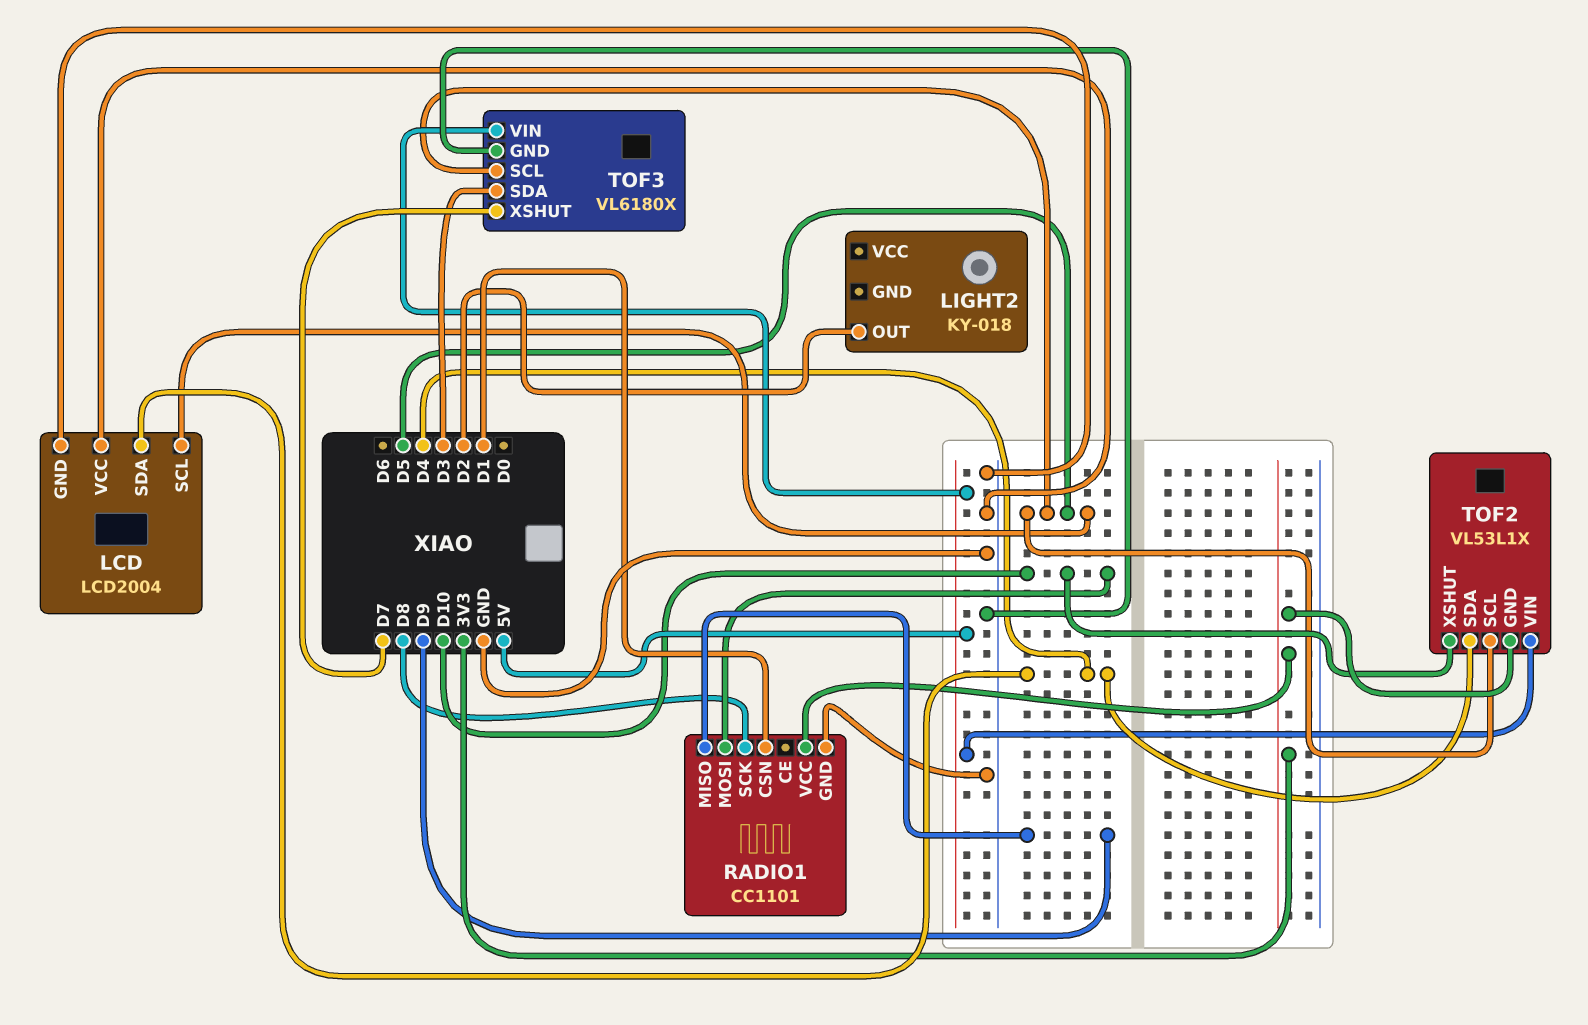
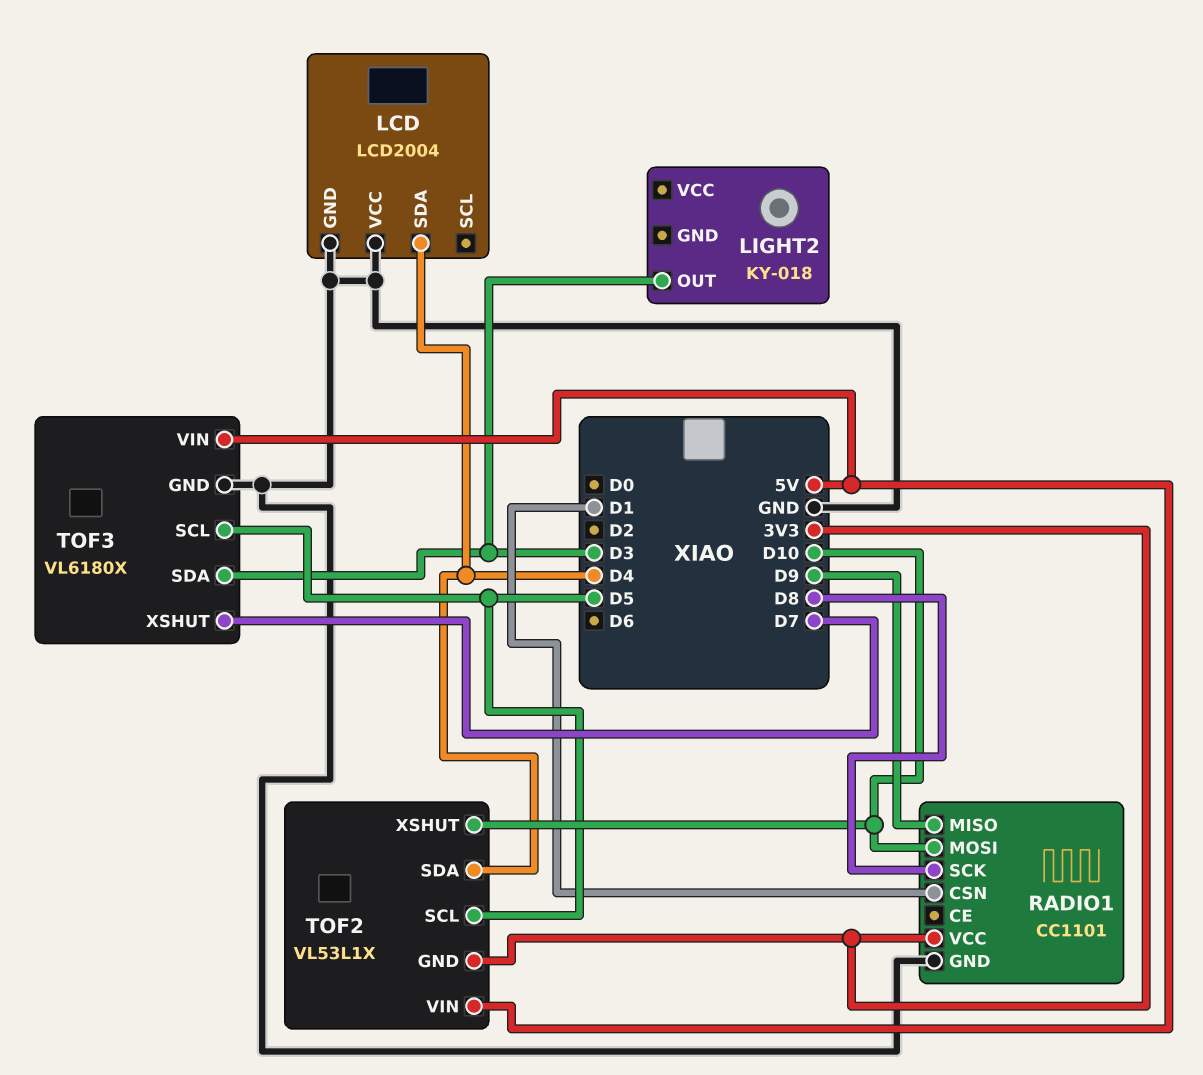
LCD pin SCL: D5 -> none
LIGHT2 pin OUT: D2 -> D3

